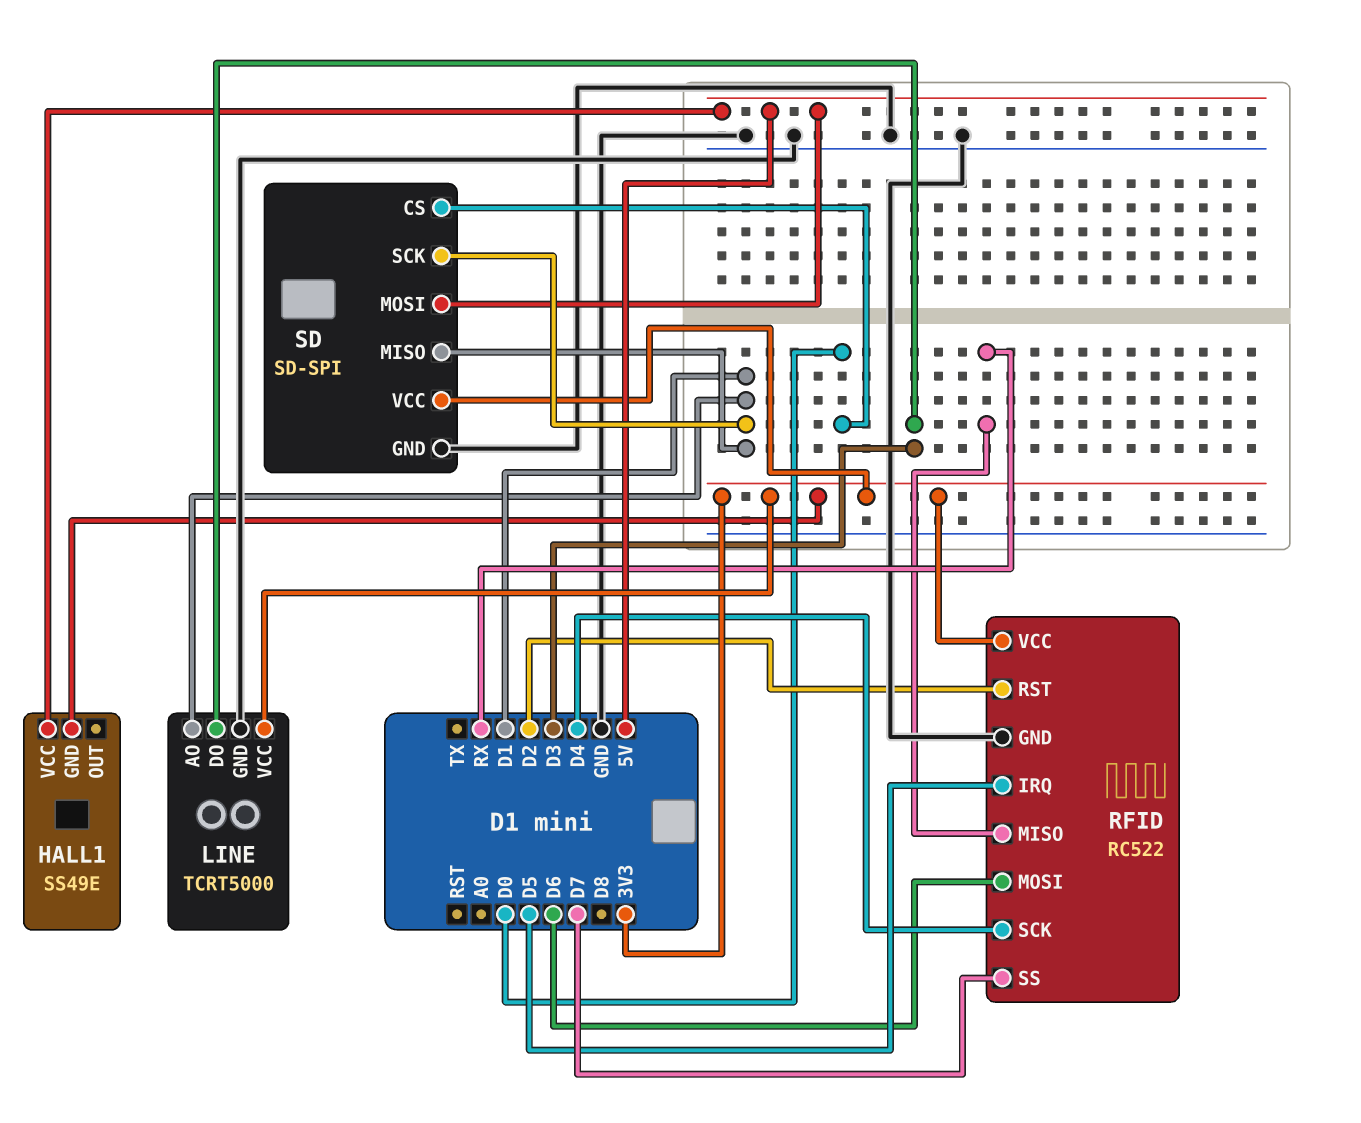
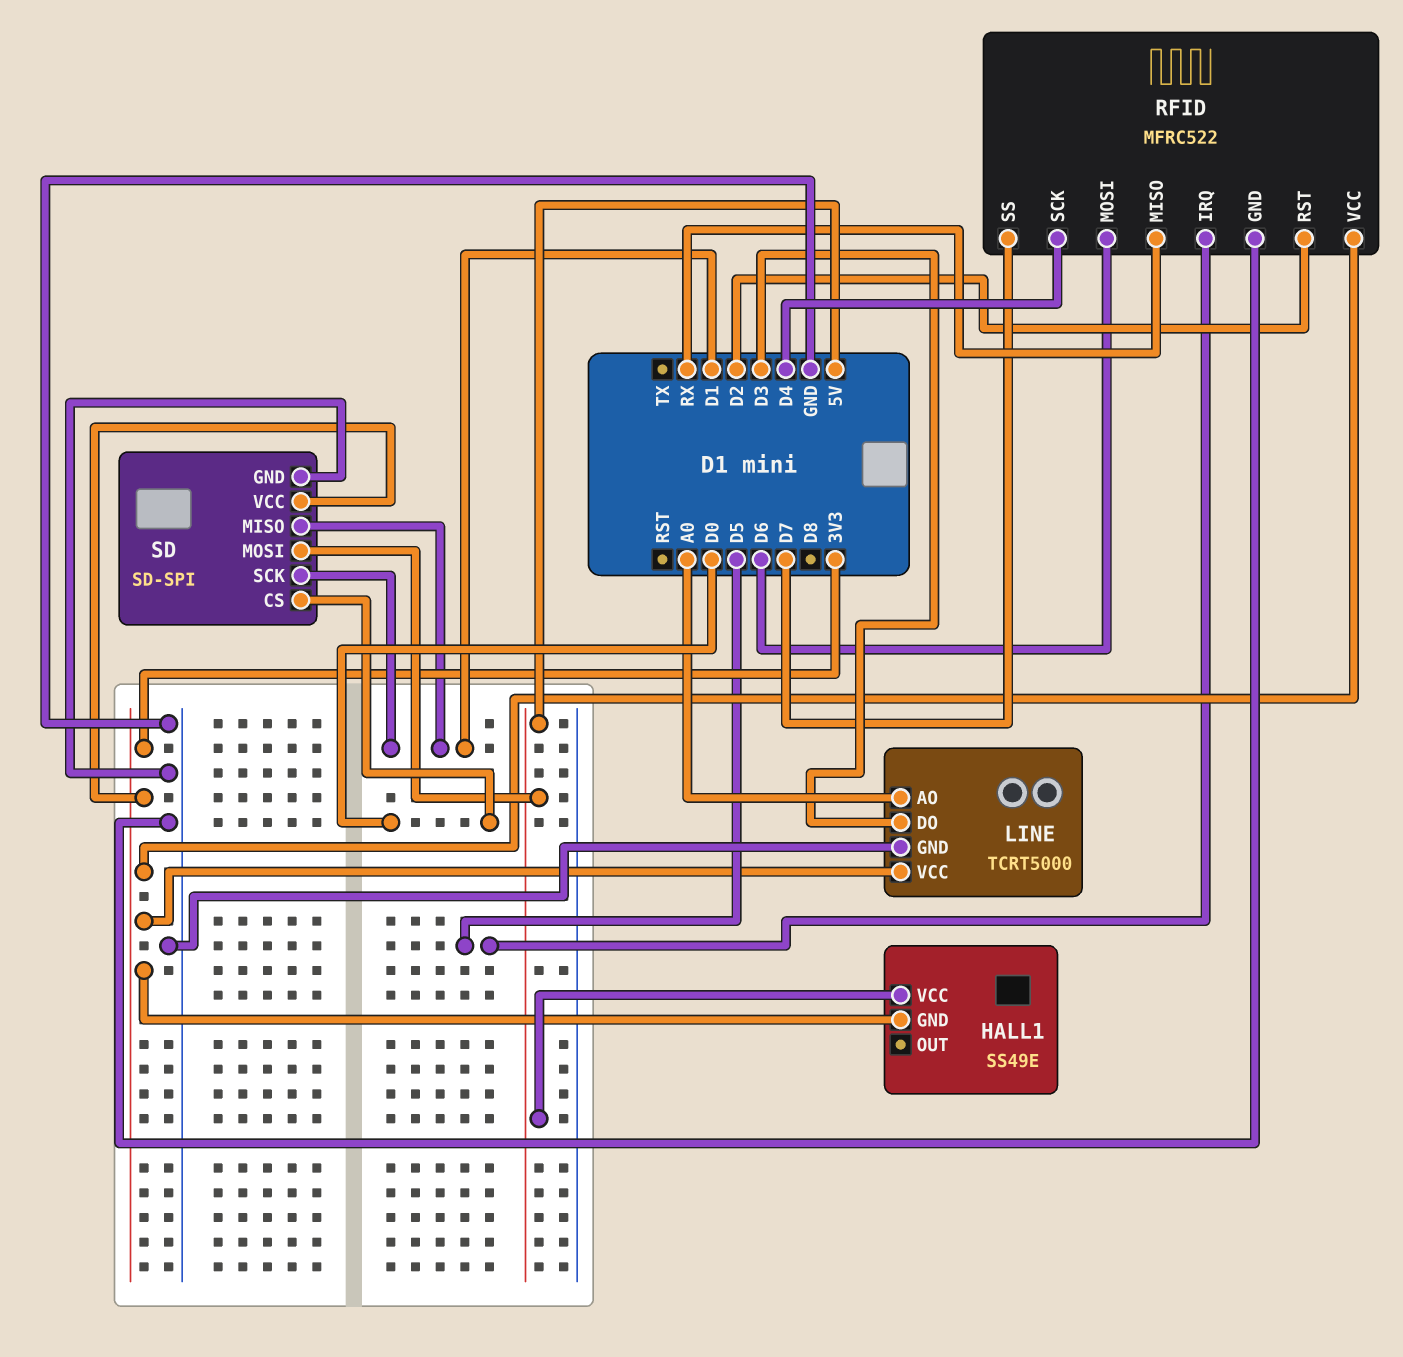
LINE pin AO: D1 -> A0
RFID: RC522 -> MFRC522

